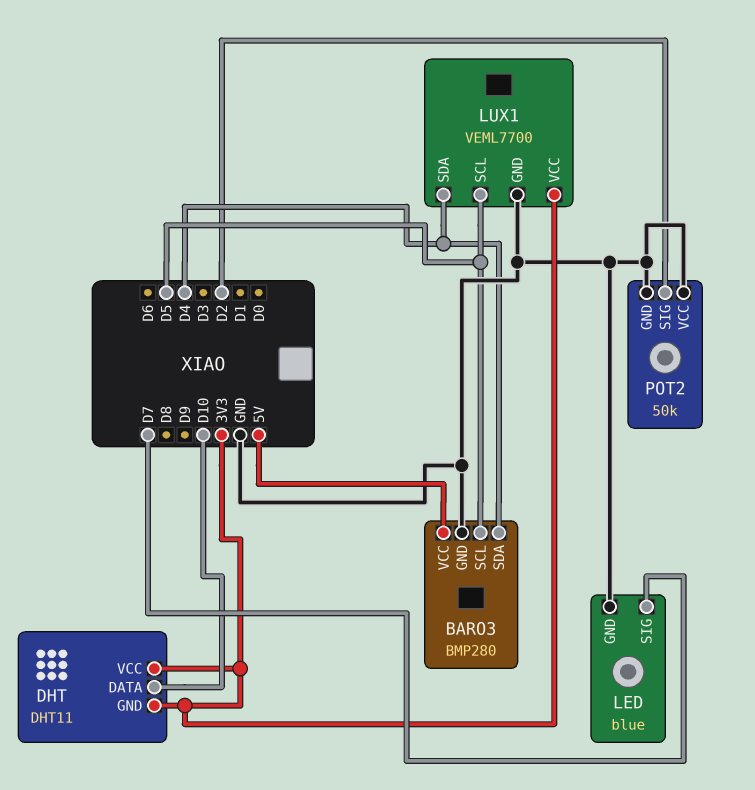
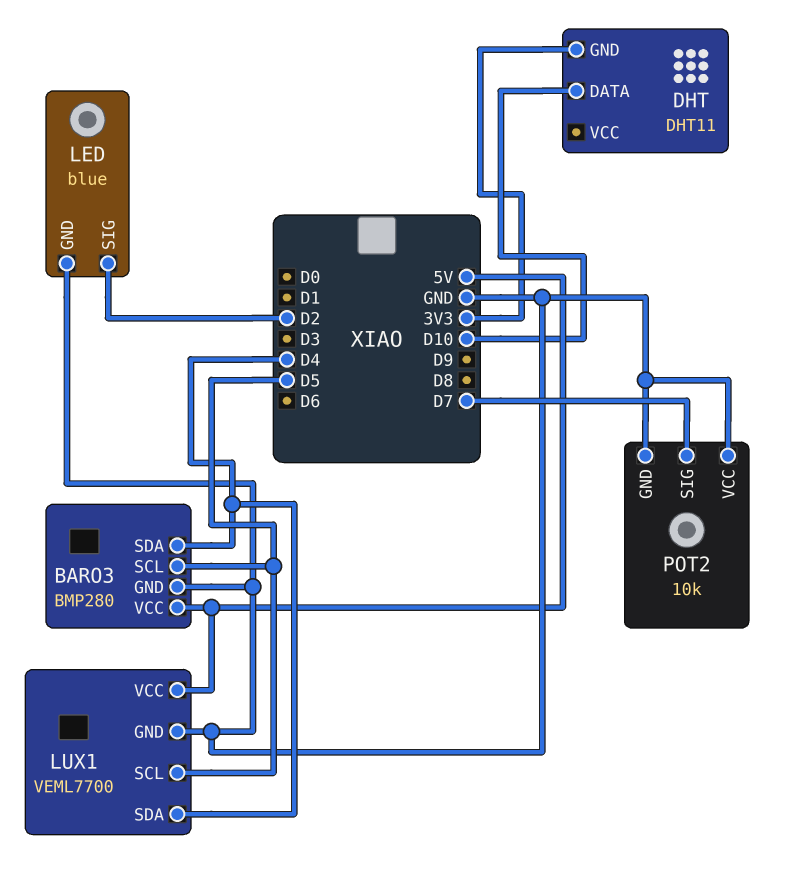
DHT pin VCC: 3V3 -> none
LED pin SIG: D7 -> D2
LUX1 pin VCC: 3V3 -> 5V
POT2: 50k -> 10k
POT2 pin SIG: D2 -> D7

